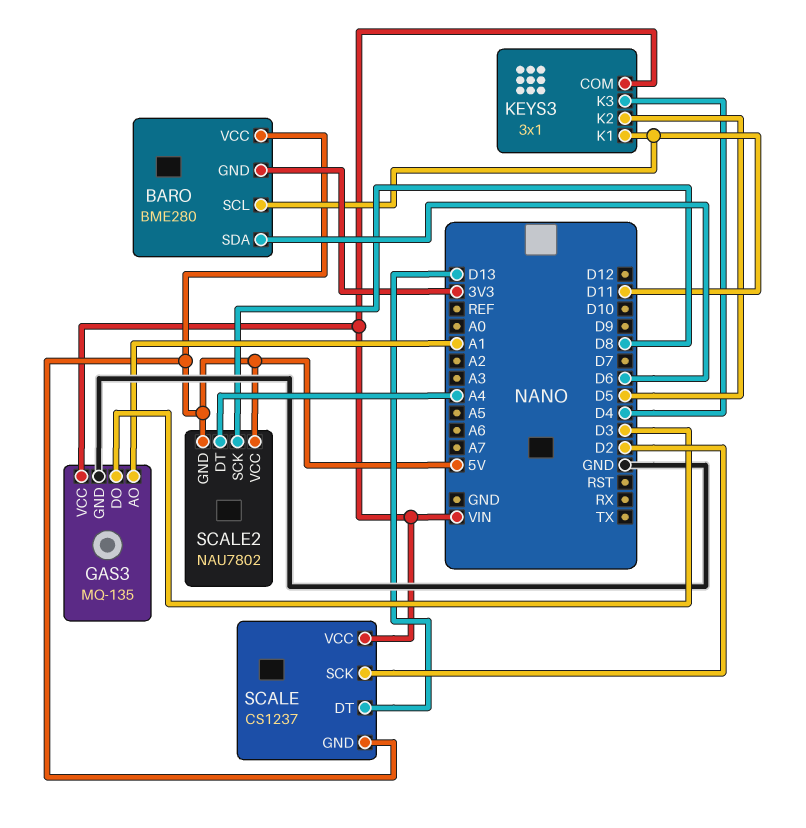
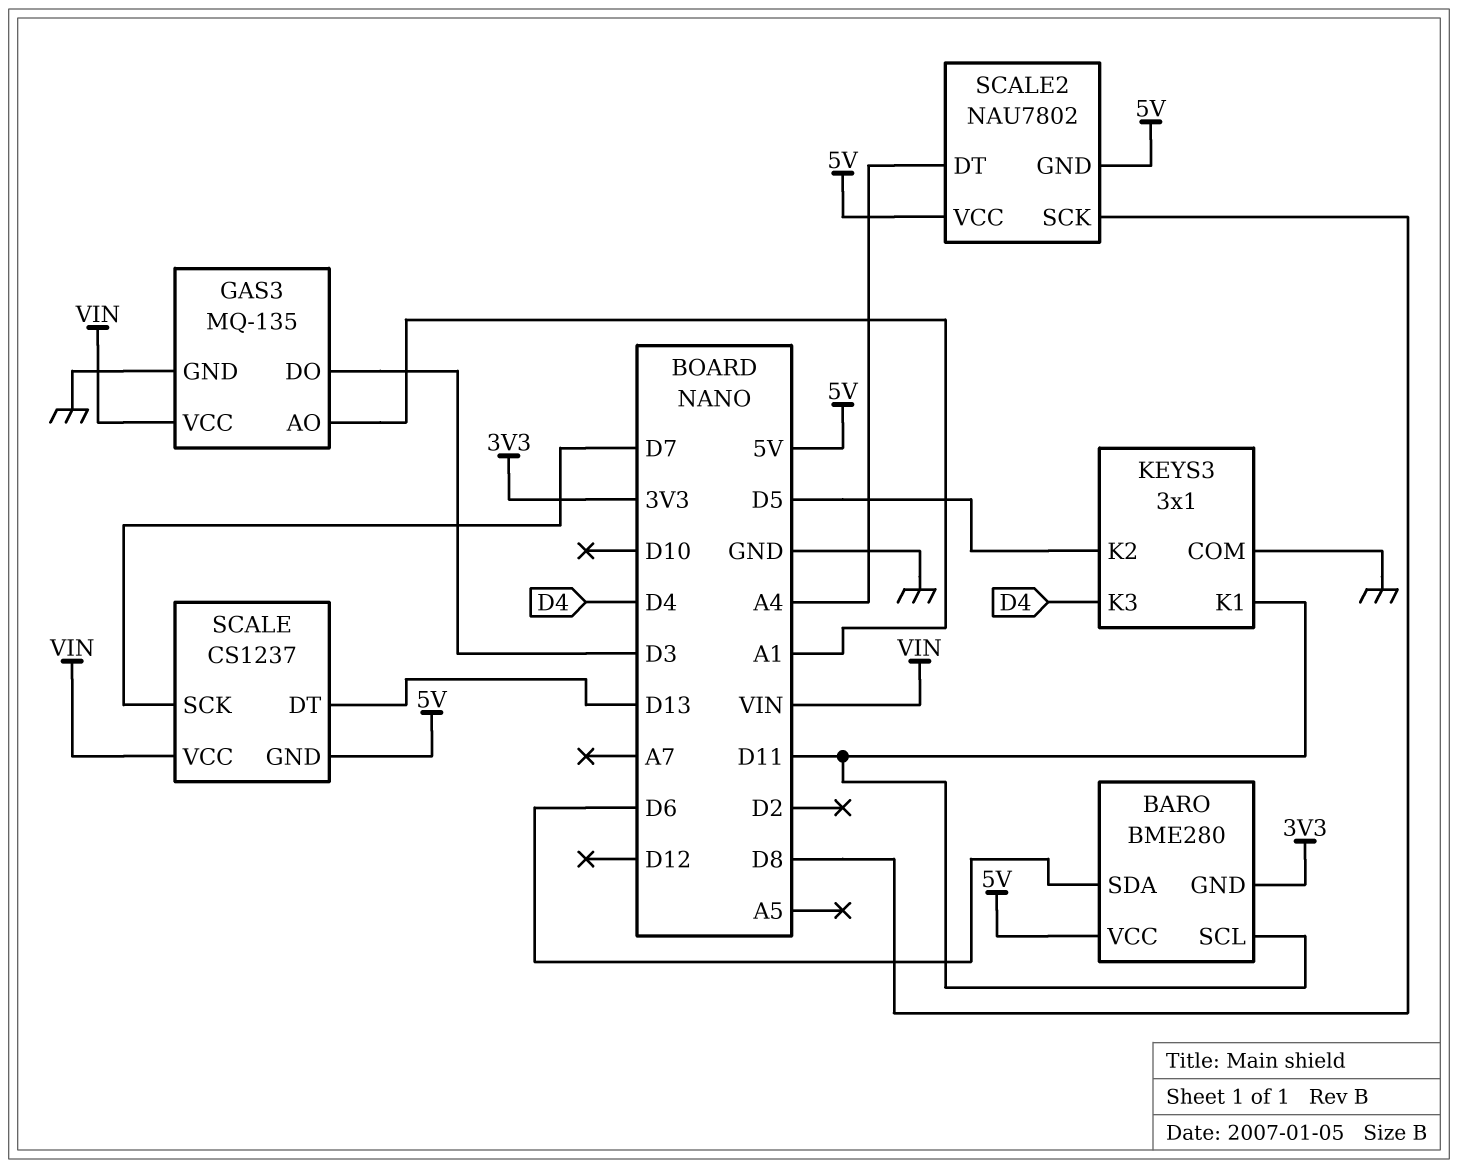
KEYS3 pin COM: VIN -> GND
SCALE pin SCK: D2 -> D7

